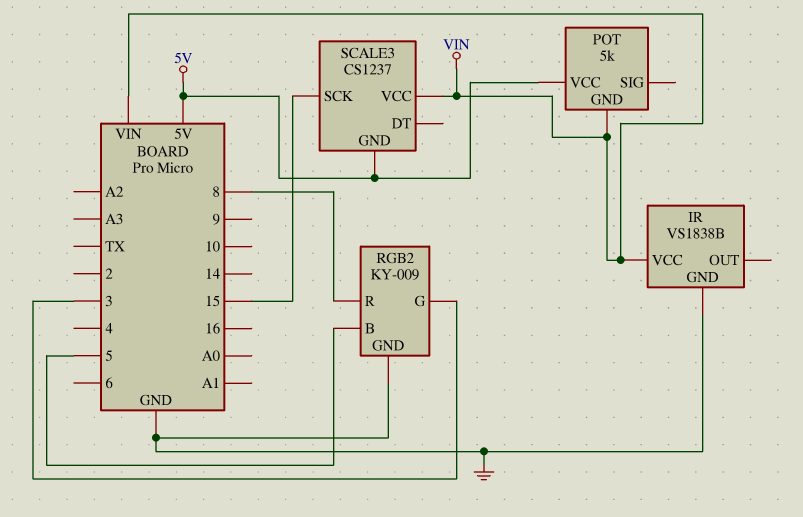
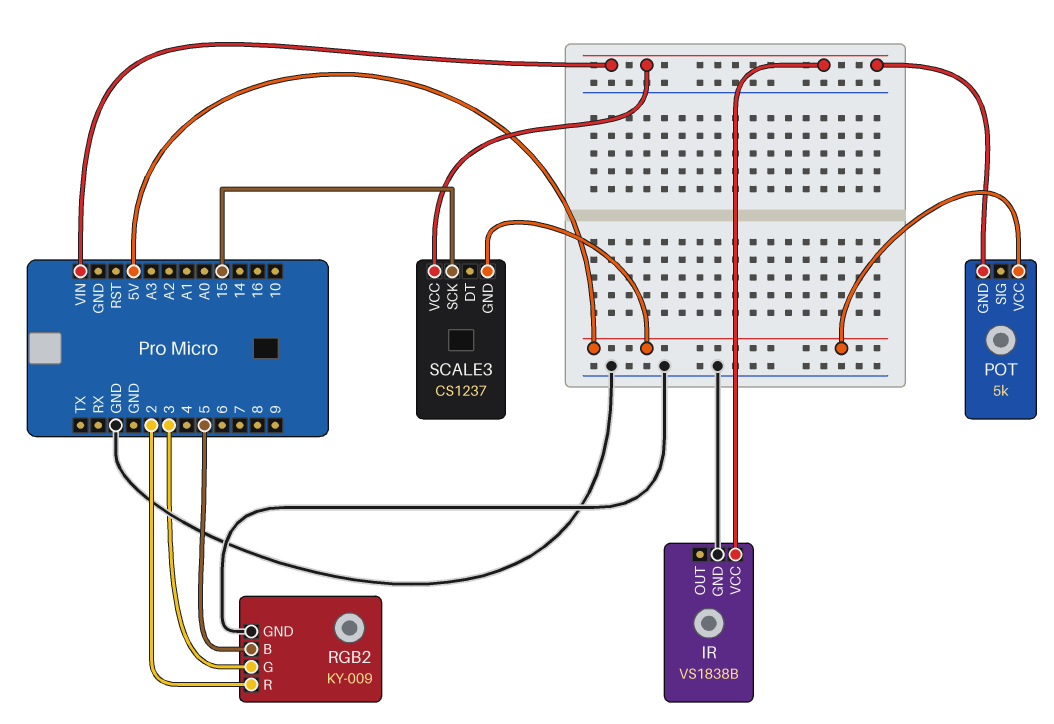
RGB2 pin R: 8 -> 2

